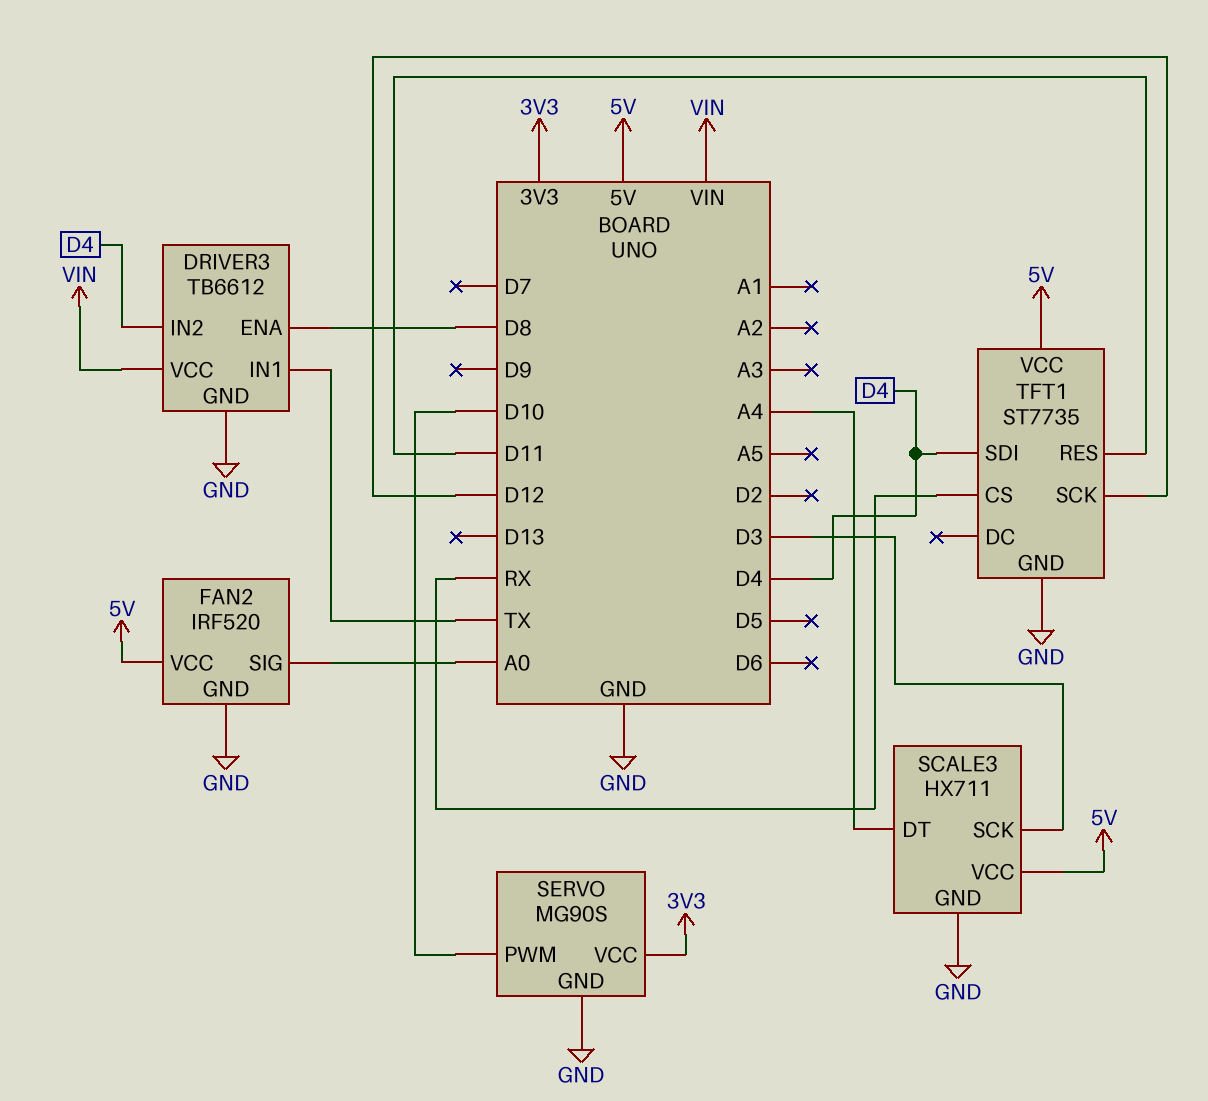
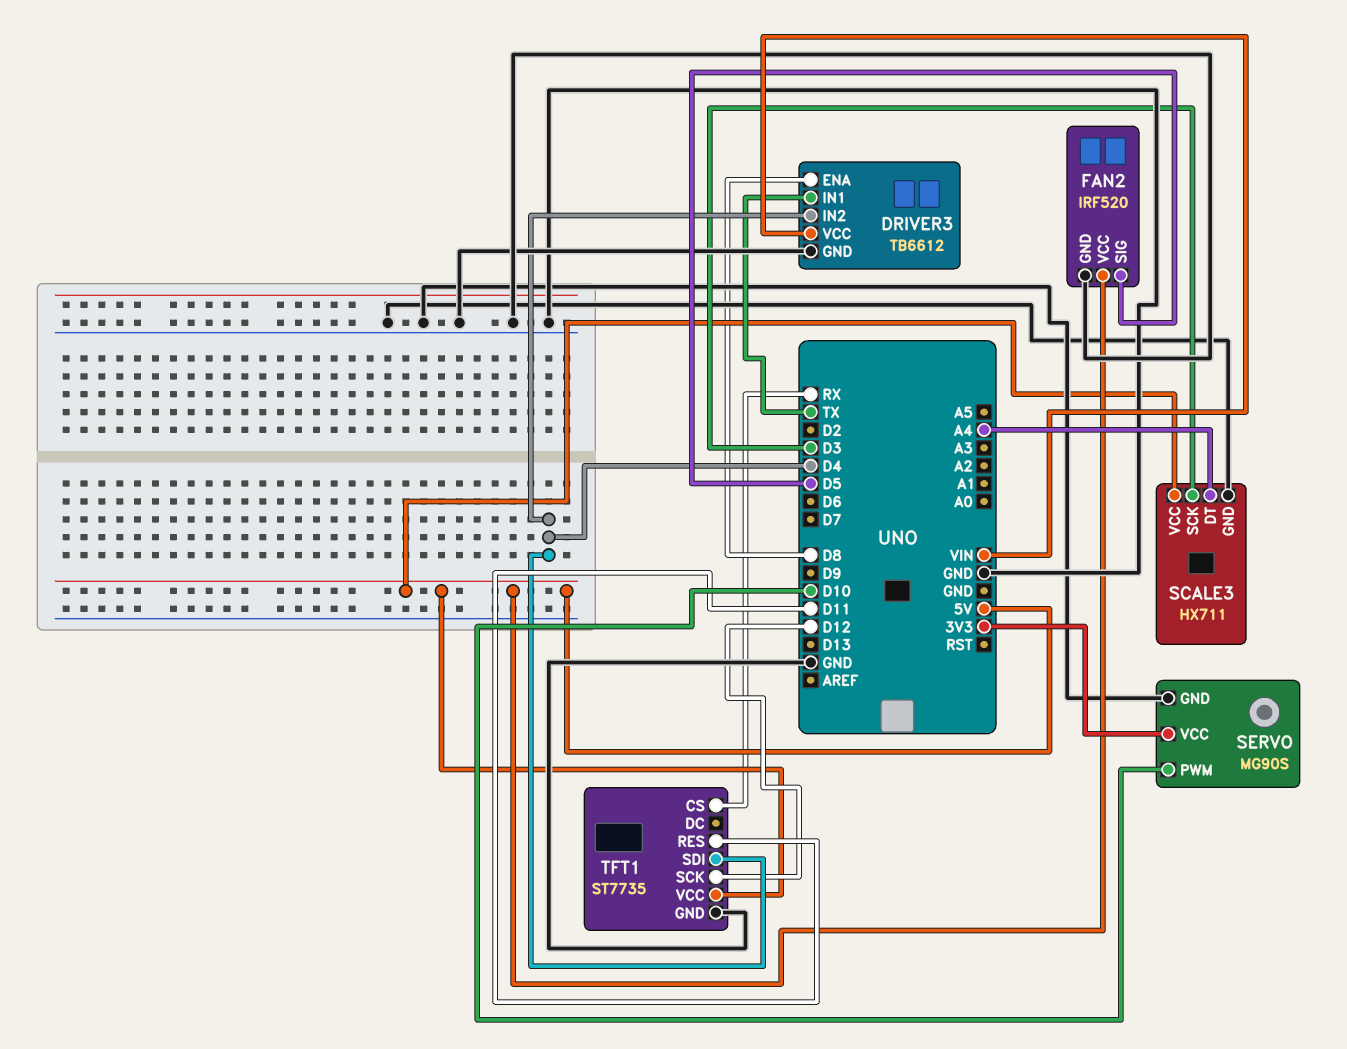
FAN2 pin SIG: A0 -> D5

